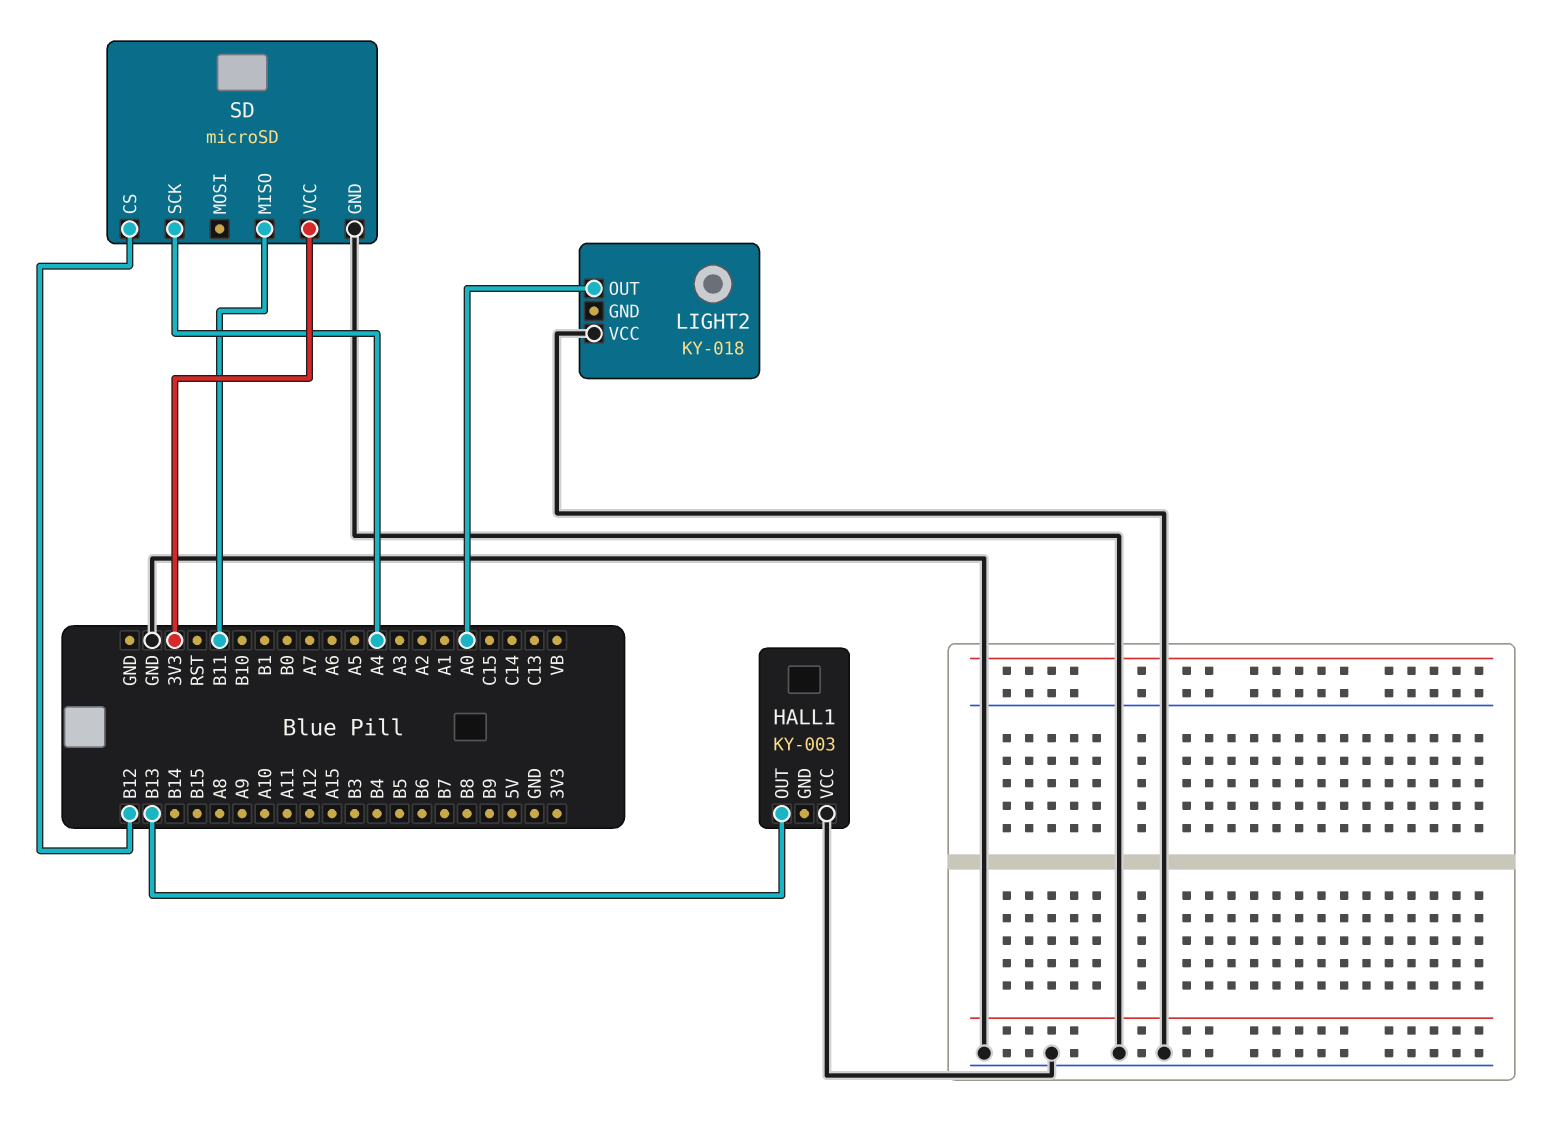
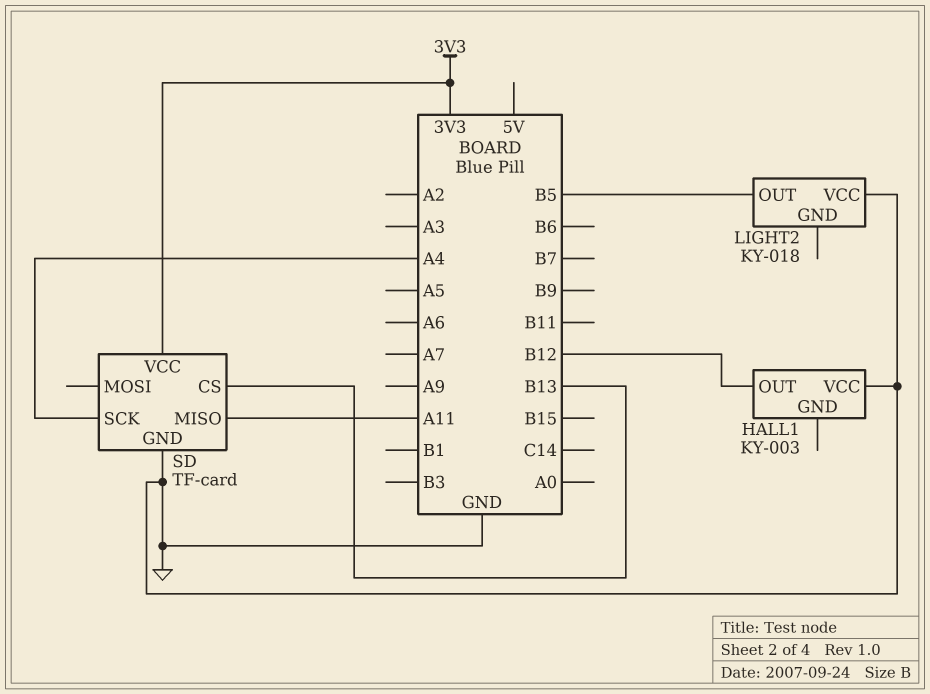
HALL1 pin OUT: B13 -> B12
LIGHT2 pin OUT: A0 -> B5
SD: microSD -> TF-card
SD pin CS: B12 -> B13
SD pin MISO: B11 -> A11

